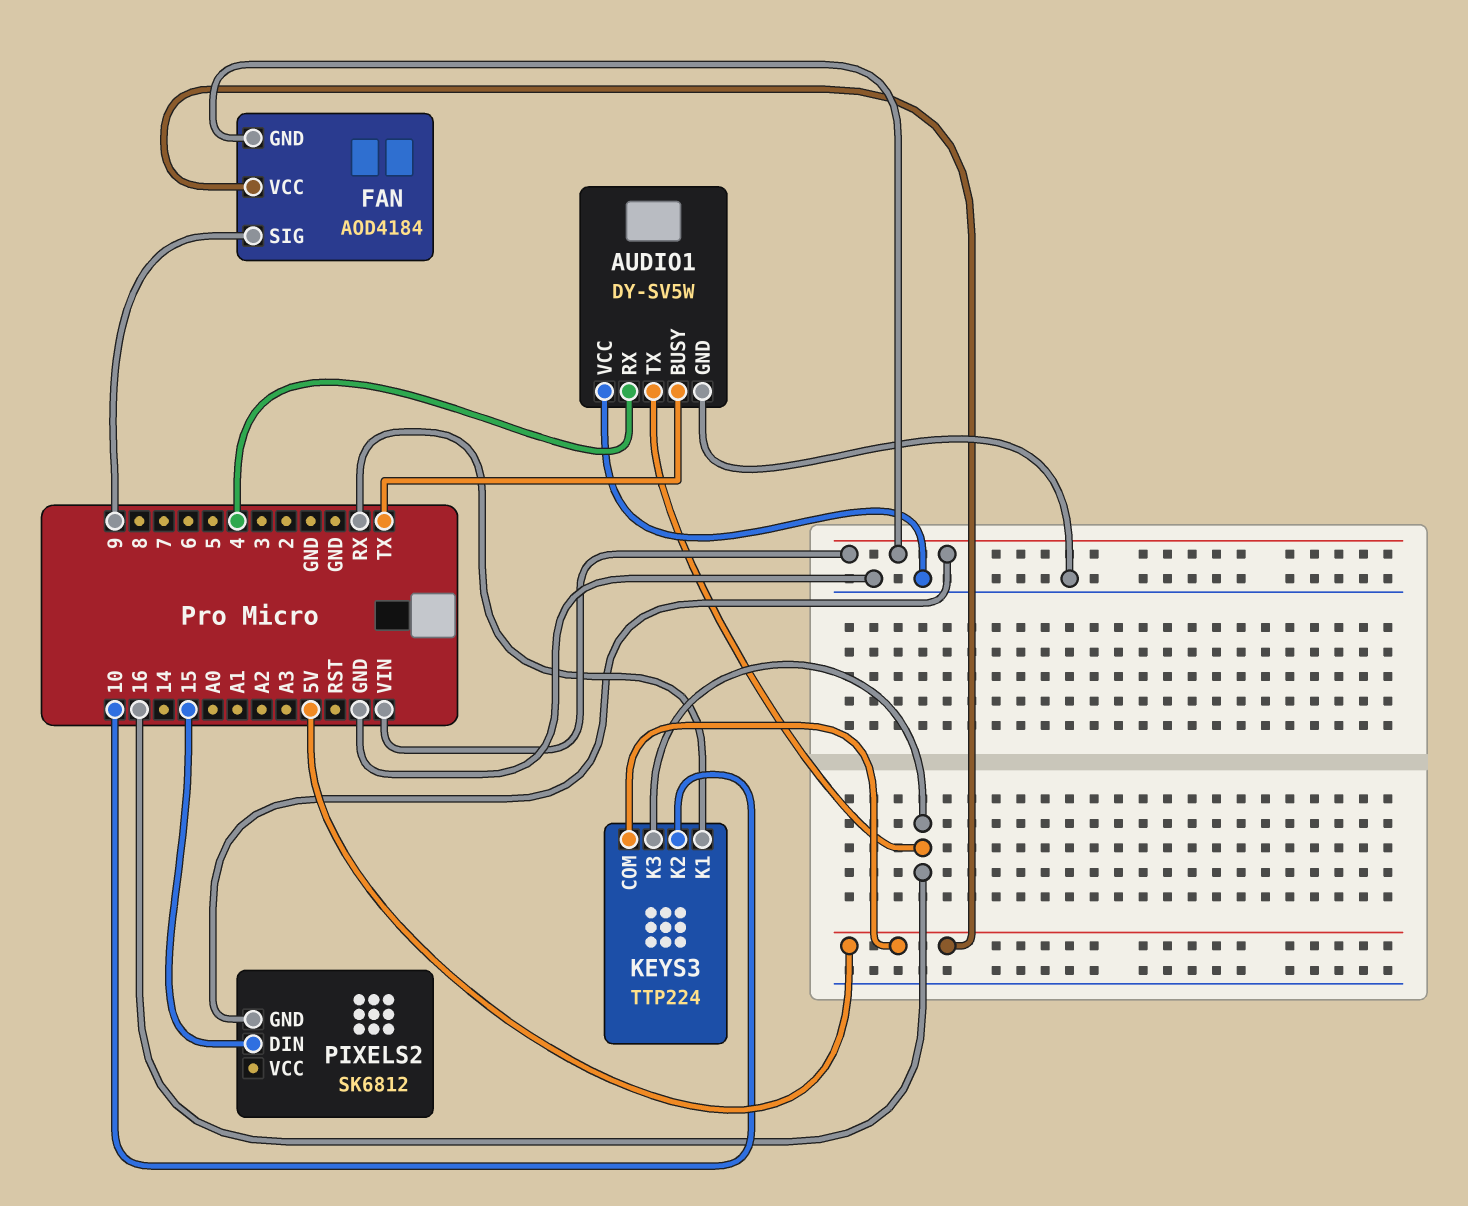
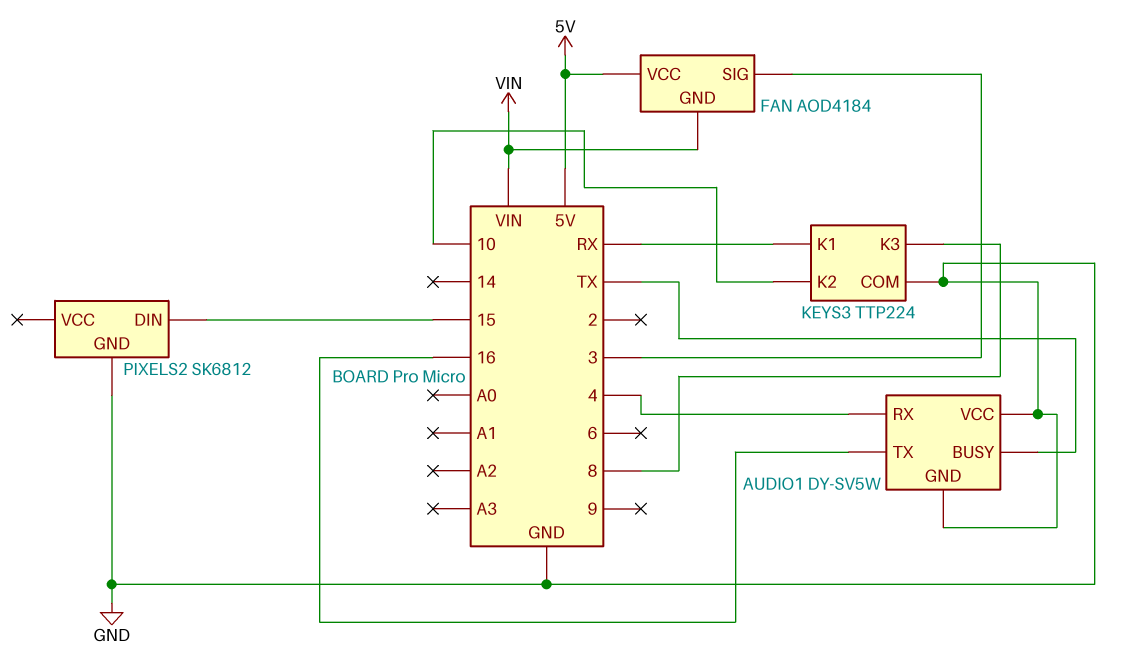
FAN pin SIG: 9 -> 3
KEYS3 pin COM: 5V -> GND
KEYS3 pin K3: 16 -> 8
PIXELS2 pin GND: VIN -> GND

